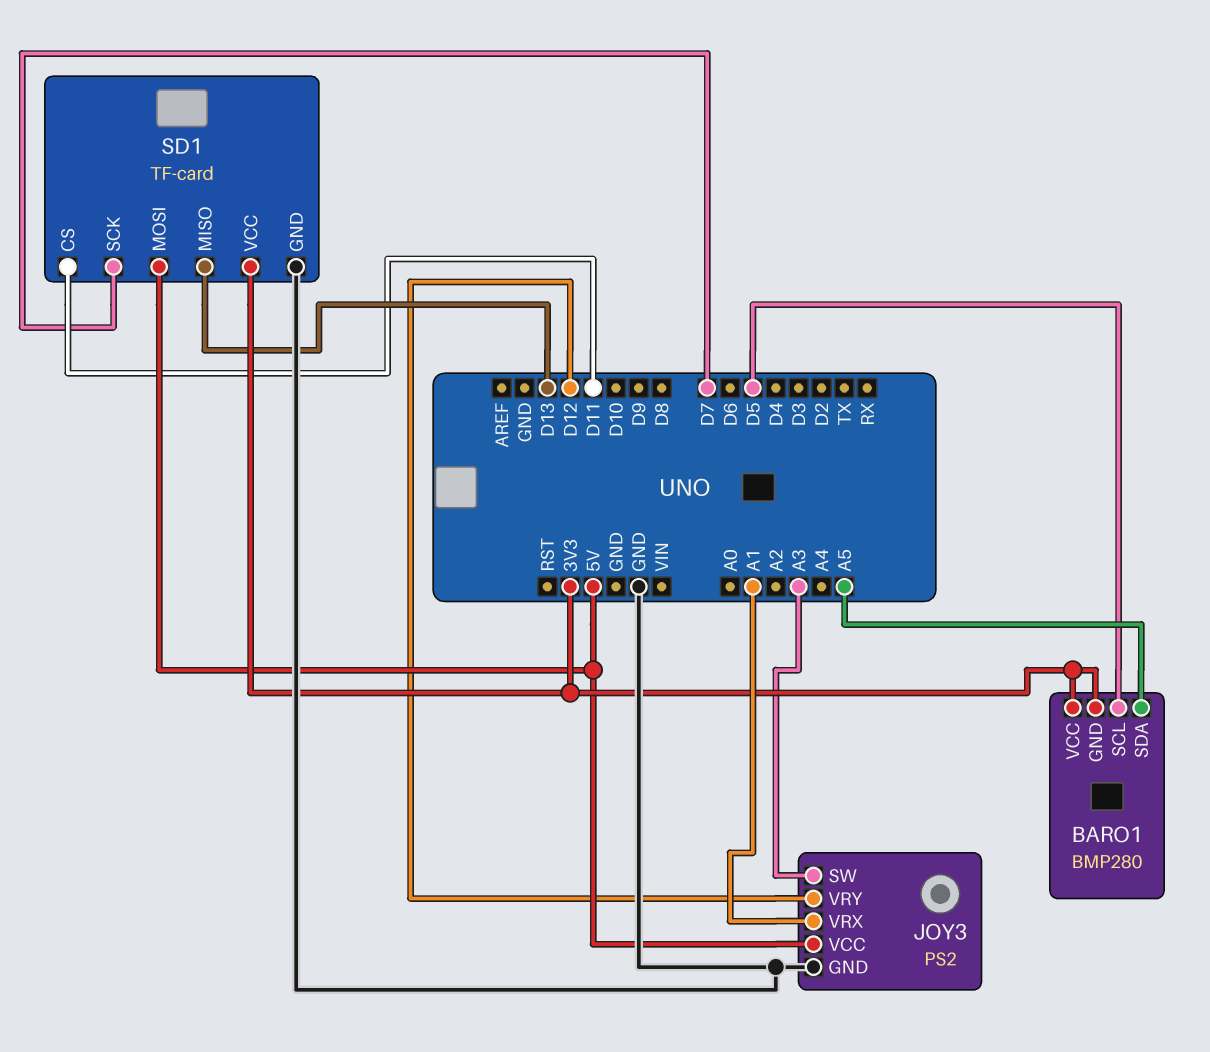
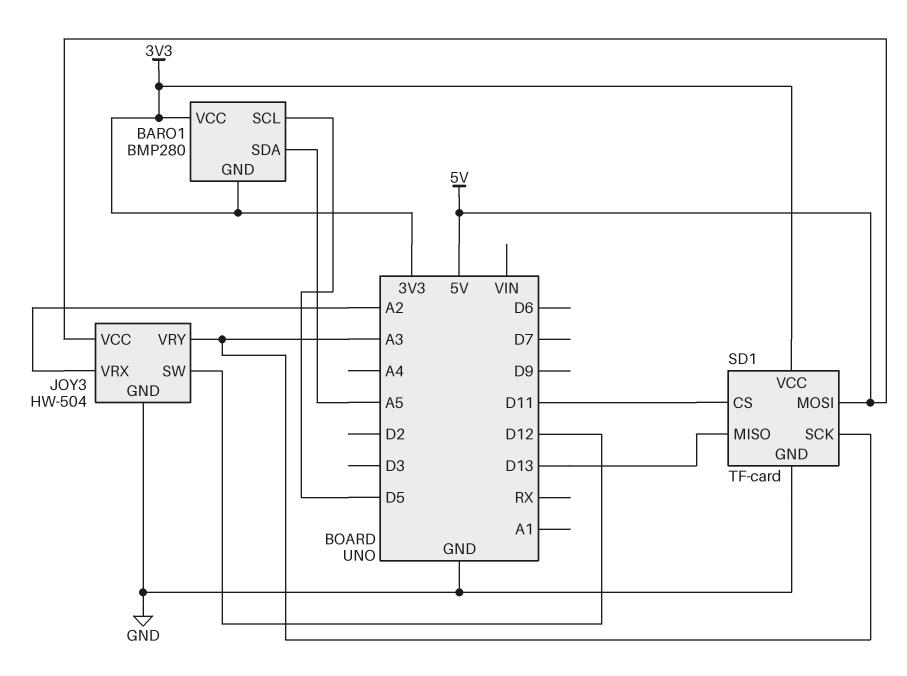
JOY3: PS2 -> HW-504
JOY3 pin SW: A3 -> D12
JOY3 pin VRX: A1 -> A2
JOY3 pin VRY: D12 -> A3
SD1 pin SCK: D7 -> A3

